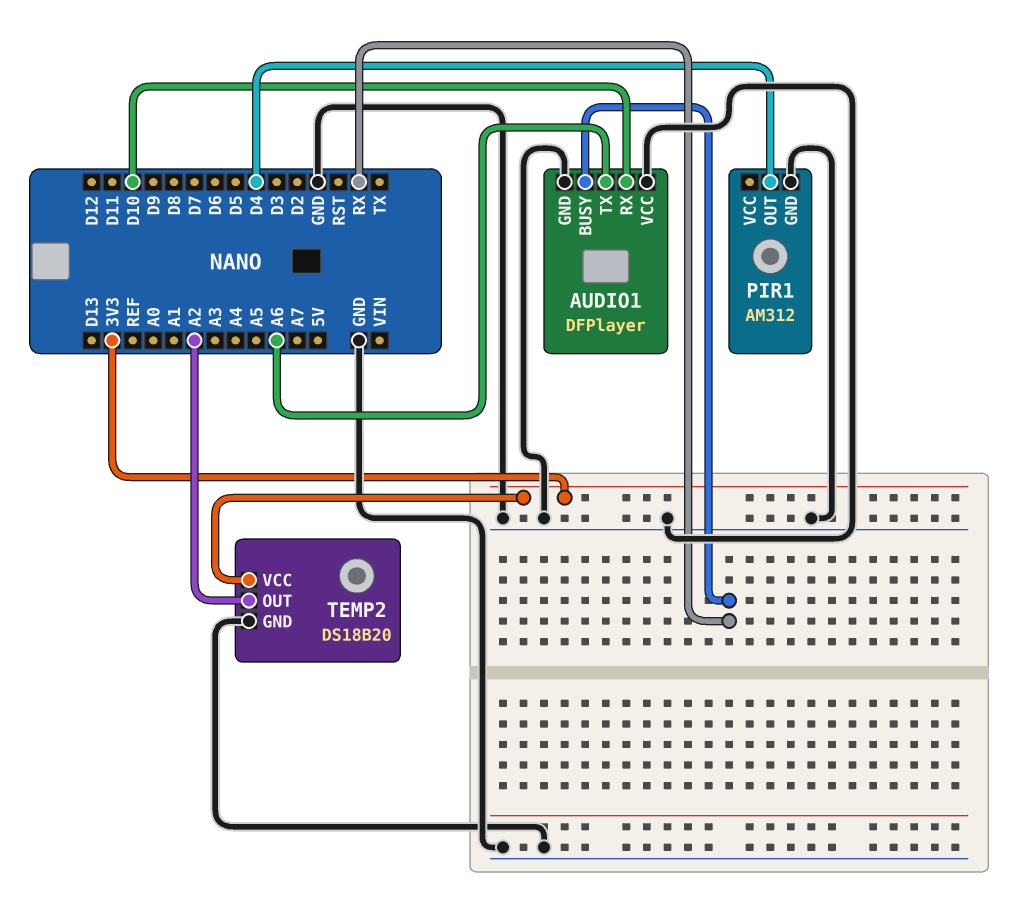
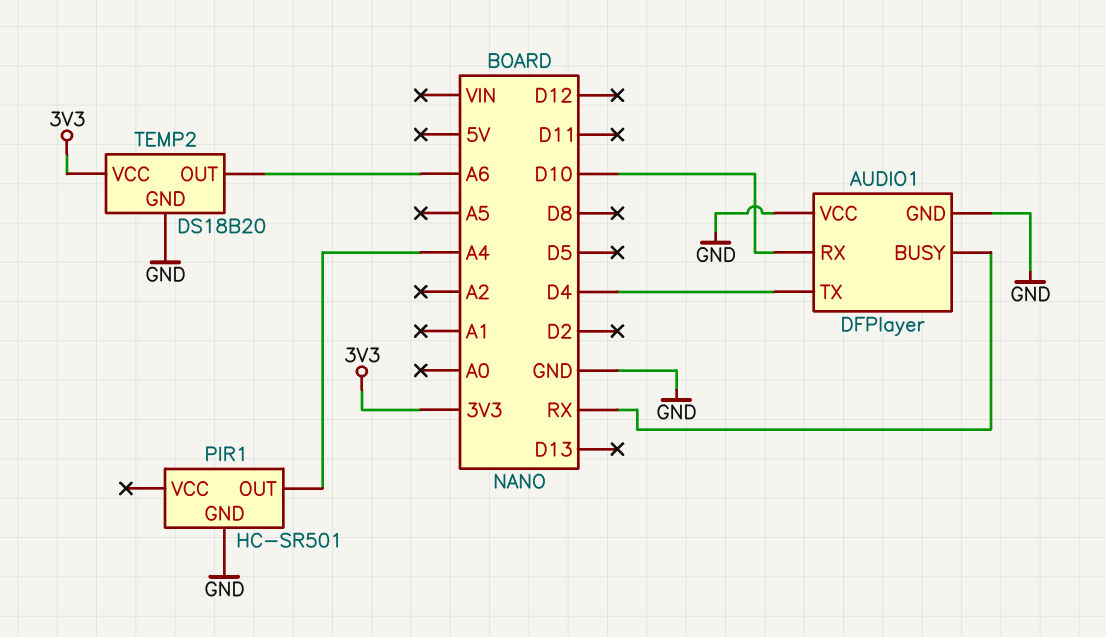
AUDIO1 pin TX: A6 -> D4
PIR1: AM312 -> HC-SR501
PIR1 pin OUT: D4 -> A4
TEMP2 pin OUT: A2 -> A6

